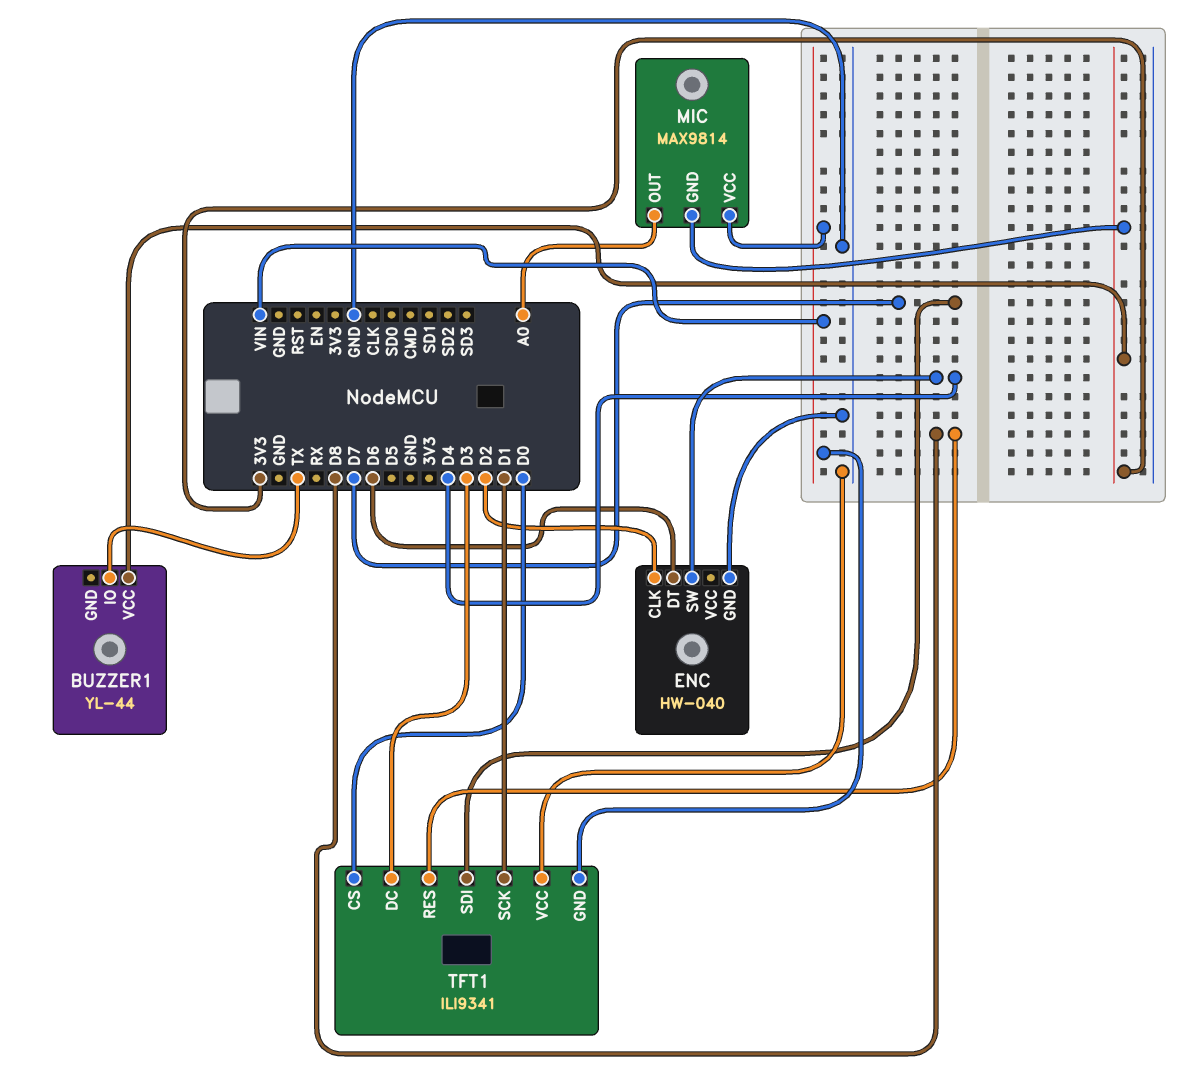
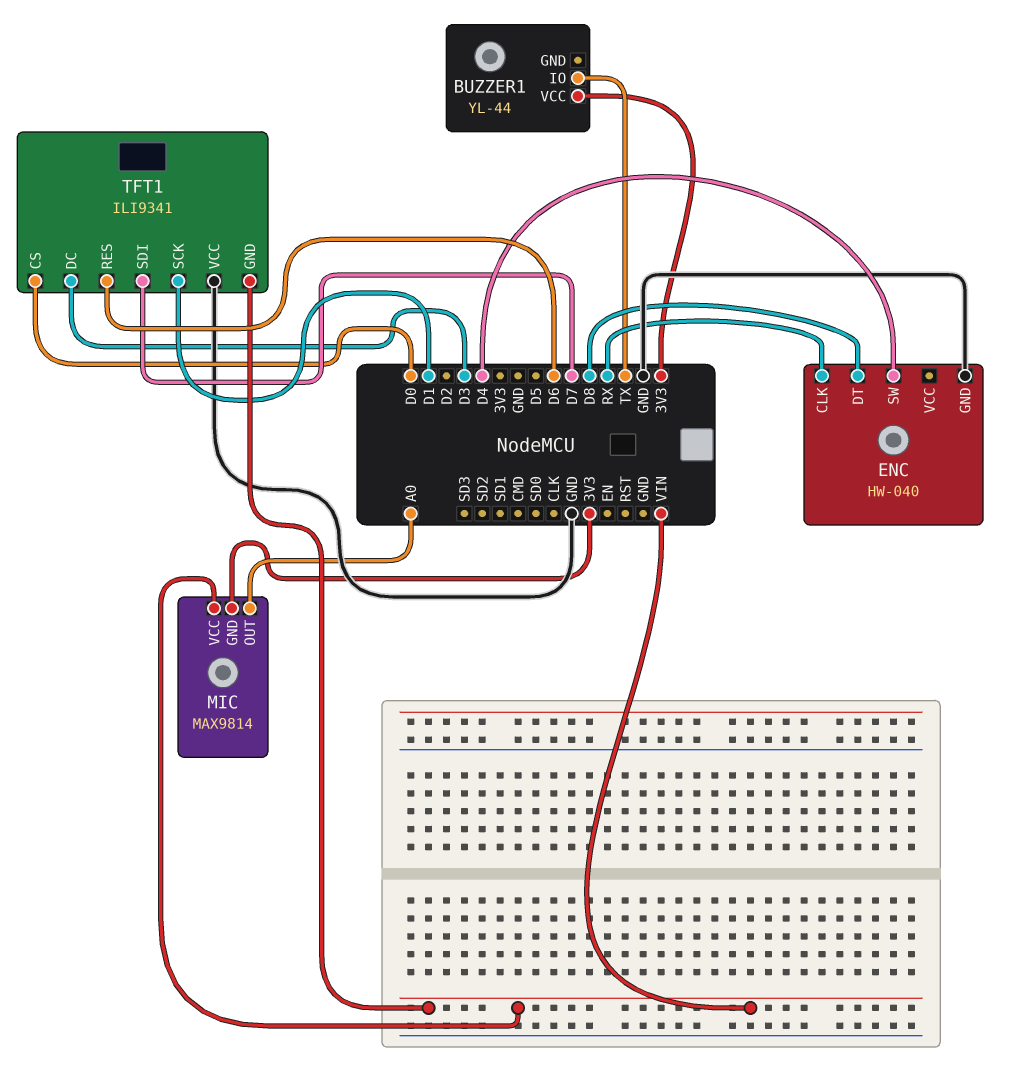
ENC pin CLK: D2 -> RX
ENC pin DT: D6 -> D8
TFT1 pin RES: D8 -> D6

